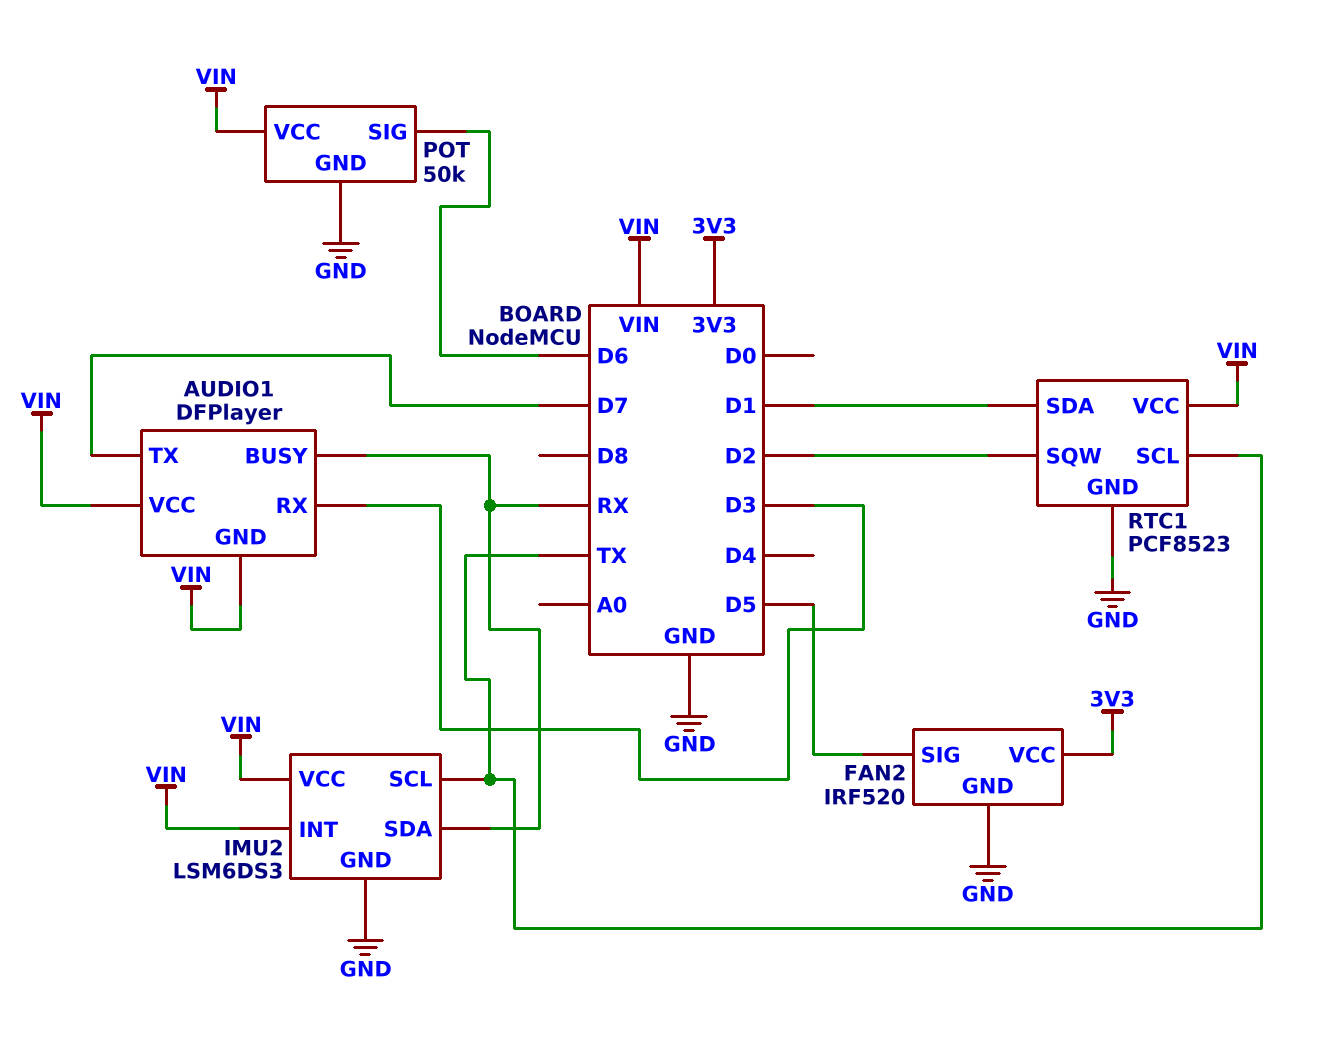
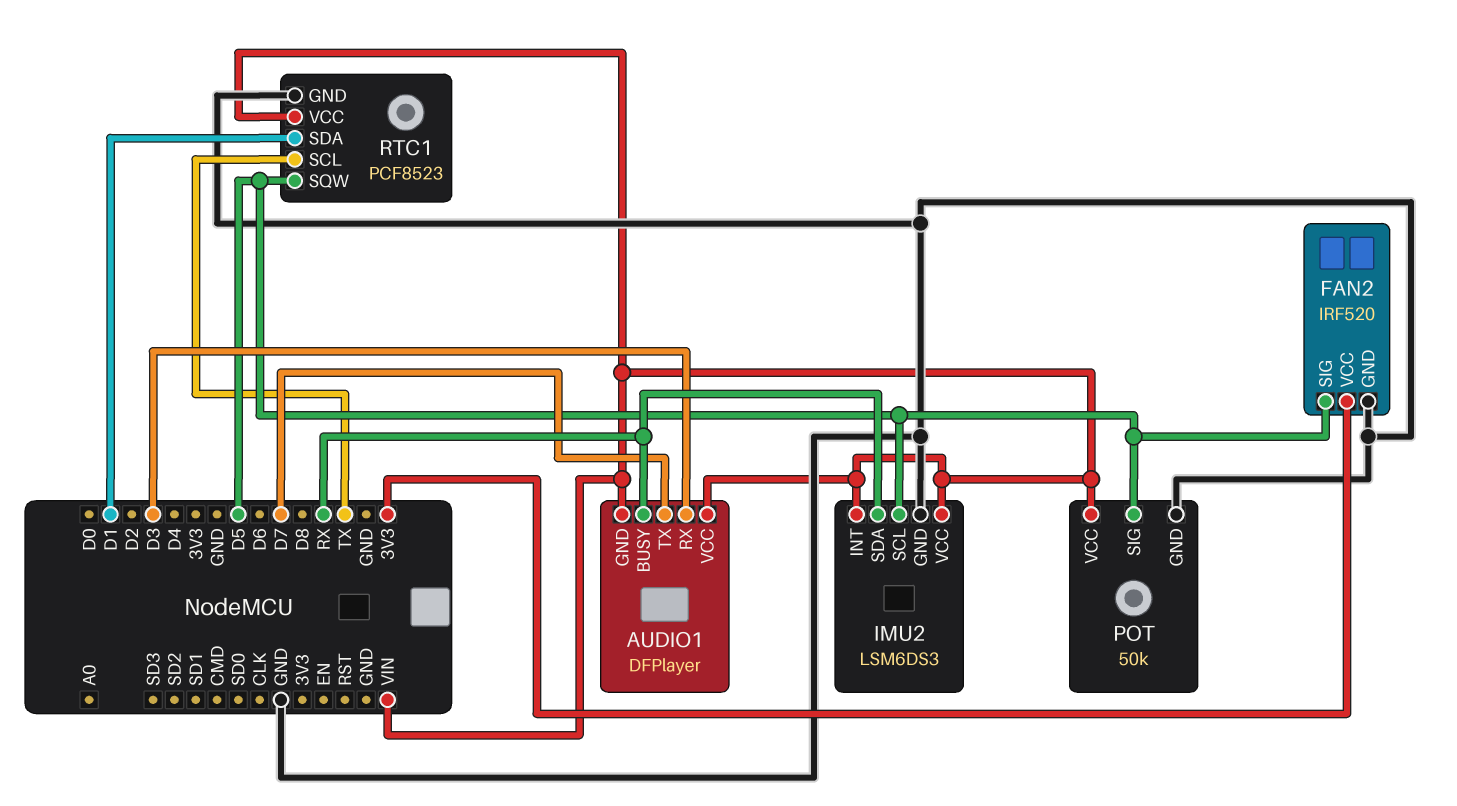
IMU2 pin SCL: TX -> D5
POT pin SIG: D6 -> D5
RTC1 pin SQW: D2 -> D5

